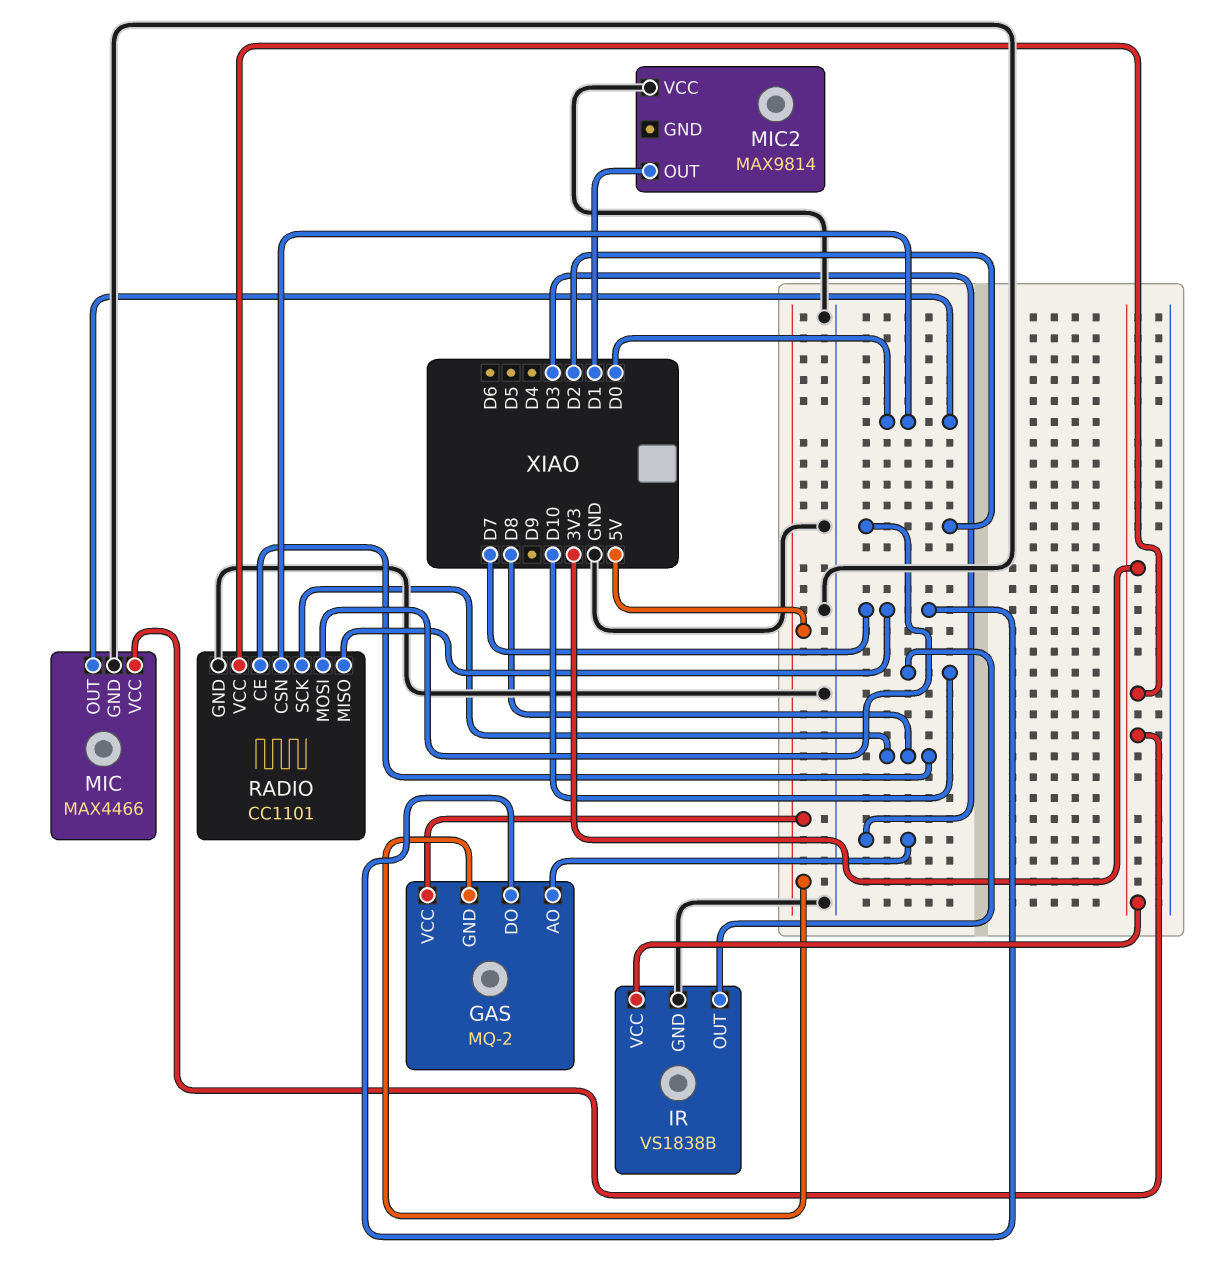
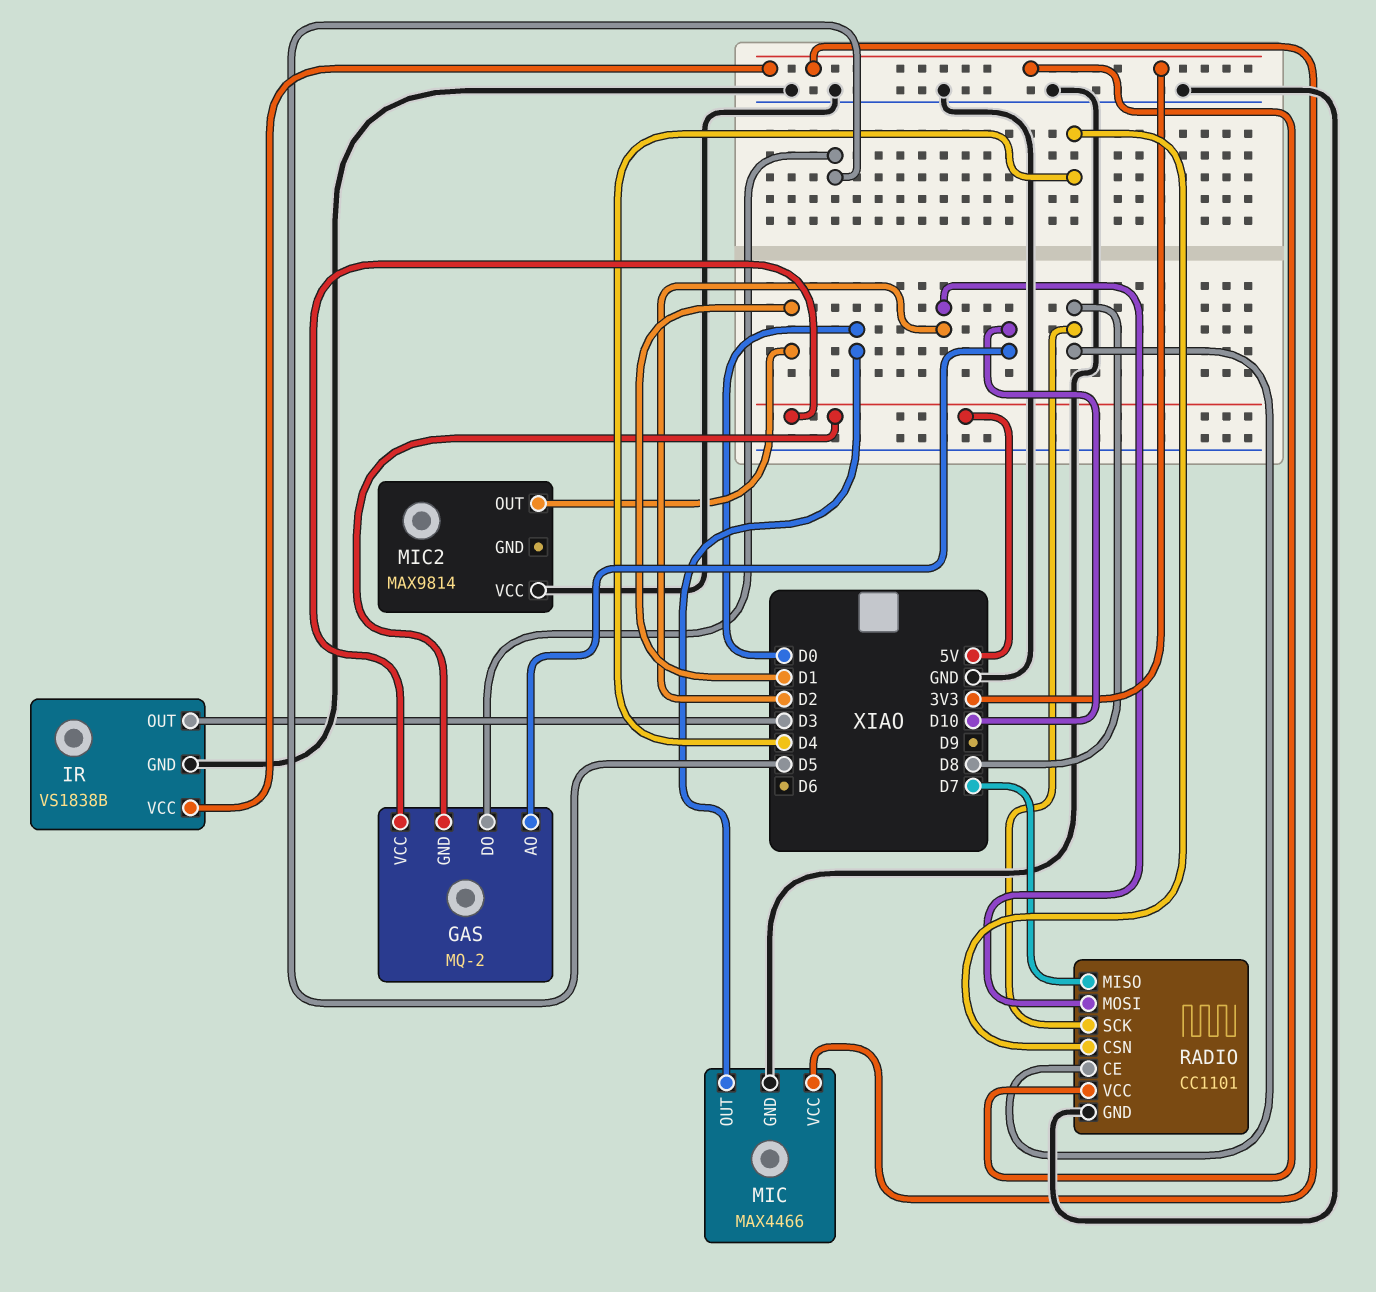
GAS pin AO: D3 -> D10
GAS pin DO: D7 -> D5
IR pin OUT: D10 -> D3
RADIO pin CSN: D0 -> D4

